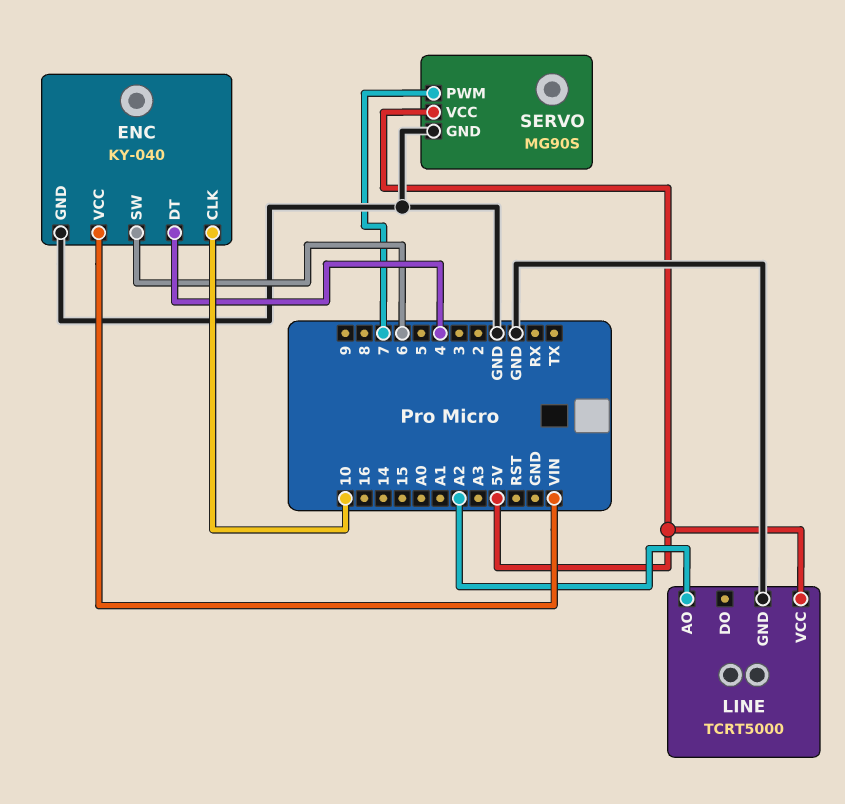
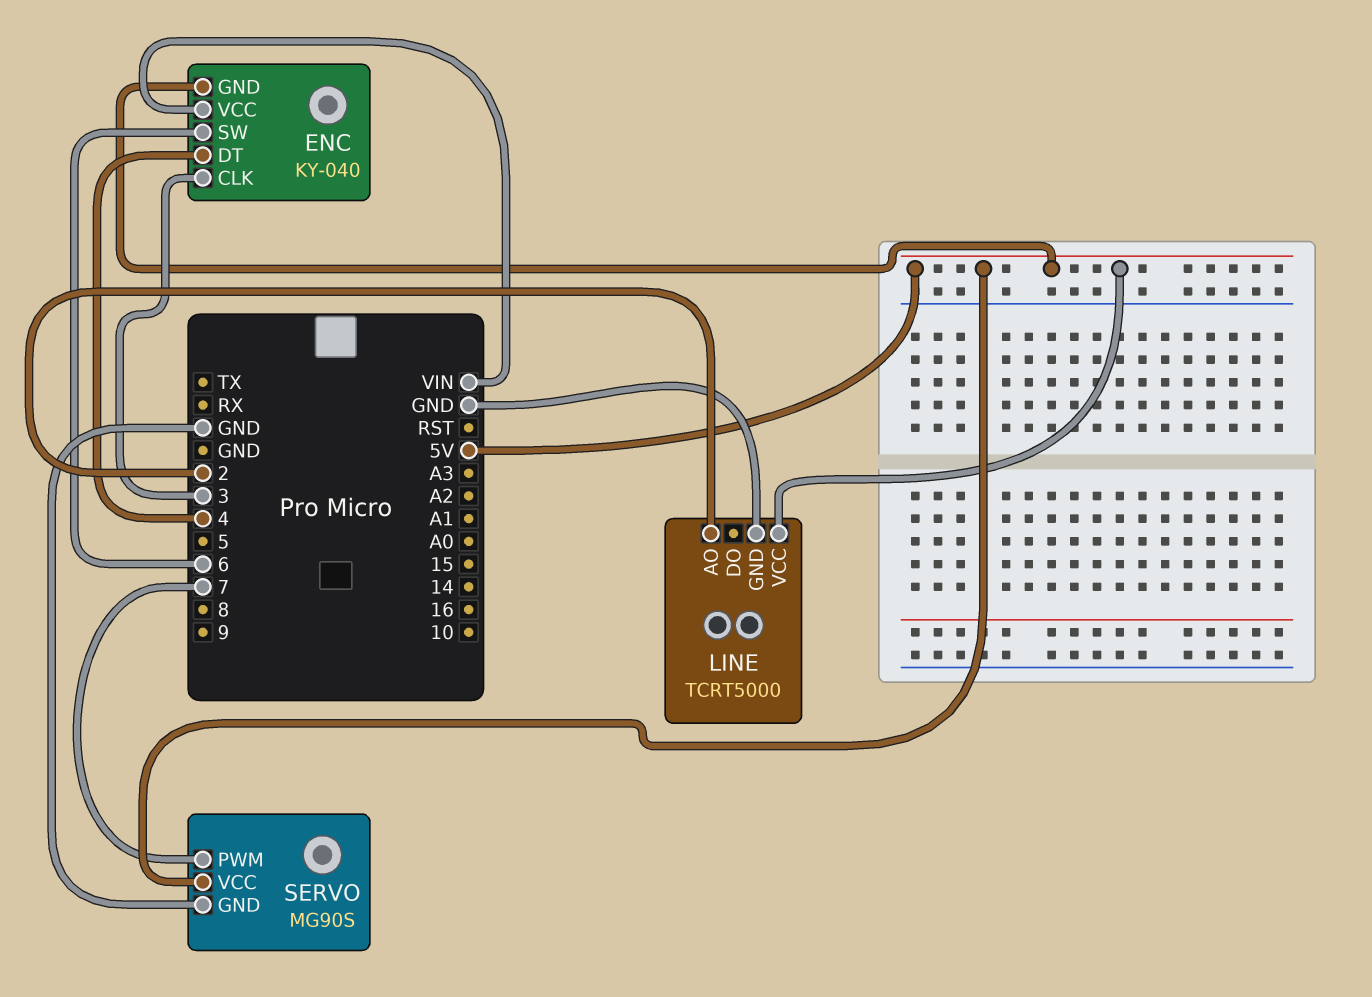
ENC pin CLK: 10 -> 3
ENC pin GND: GND -> 5V
LINE pin AO: A2 -> 2

